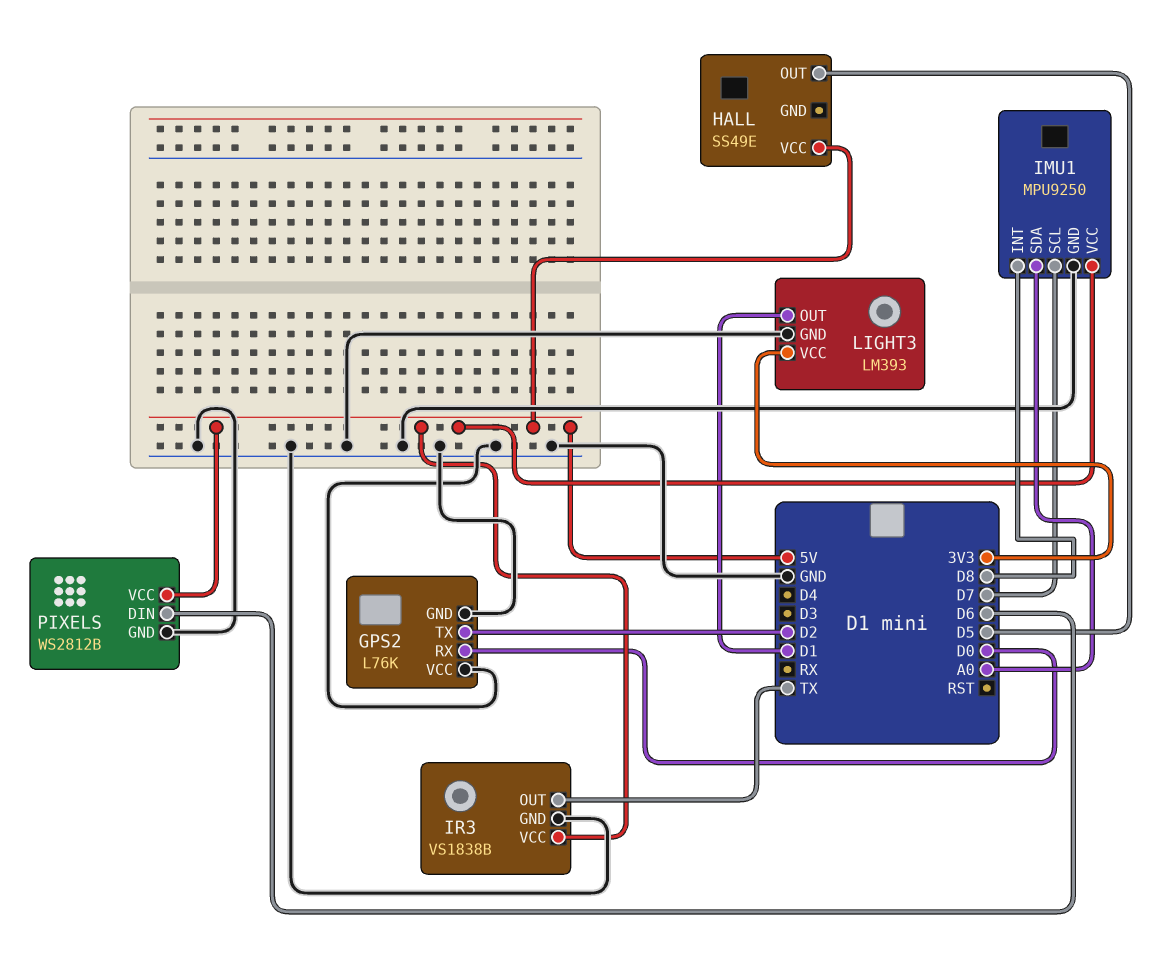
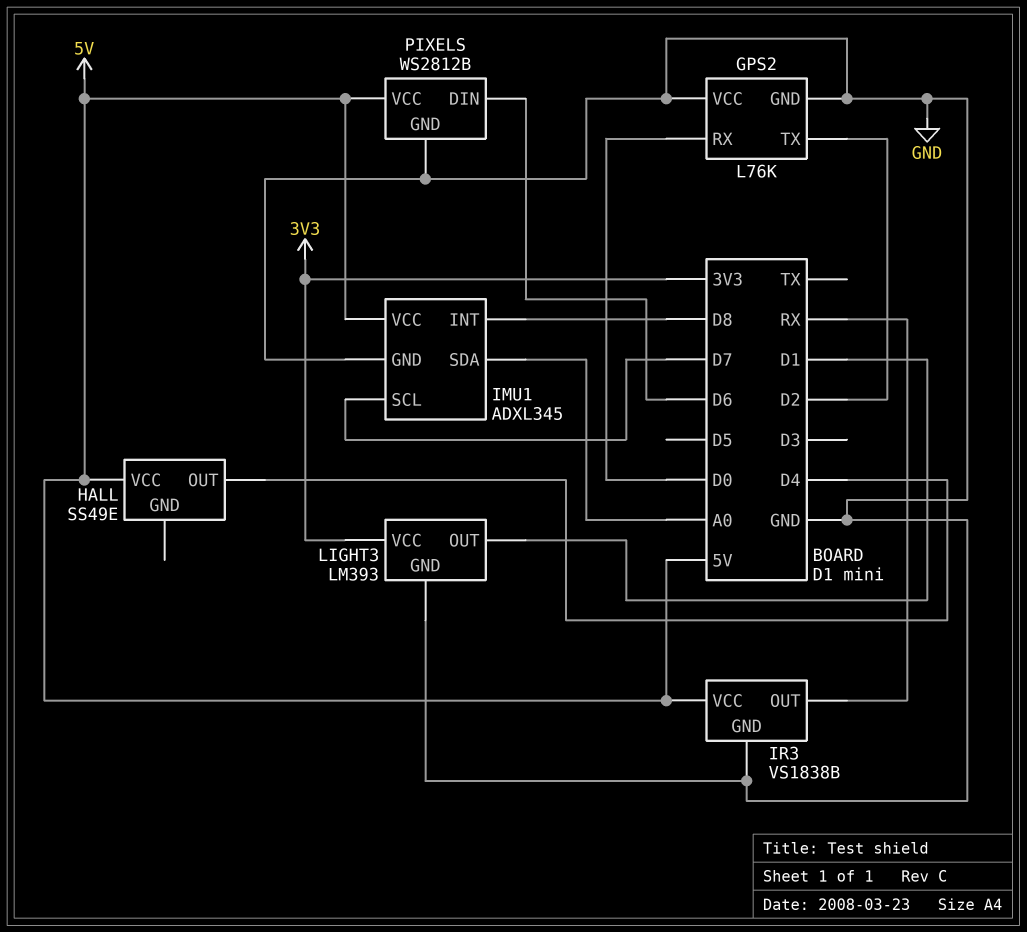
HALL pin OUT: D5 -> D4
IMU1: MPU9250 -> ADXL345
IR3 pin OUT: TX -> RX

